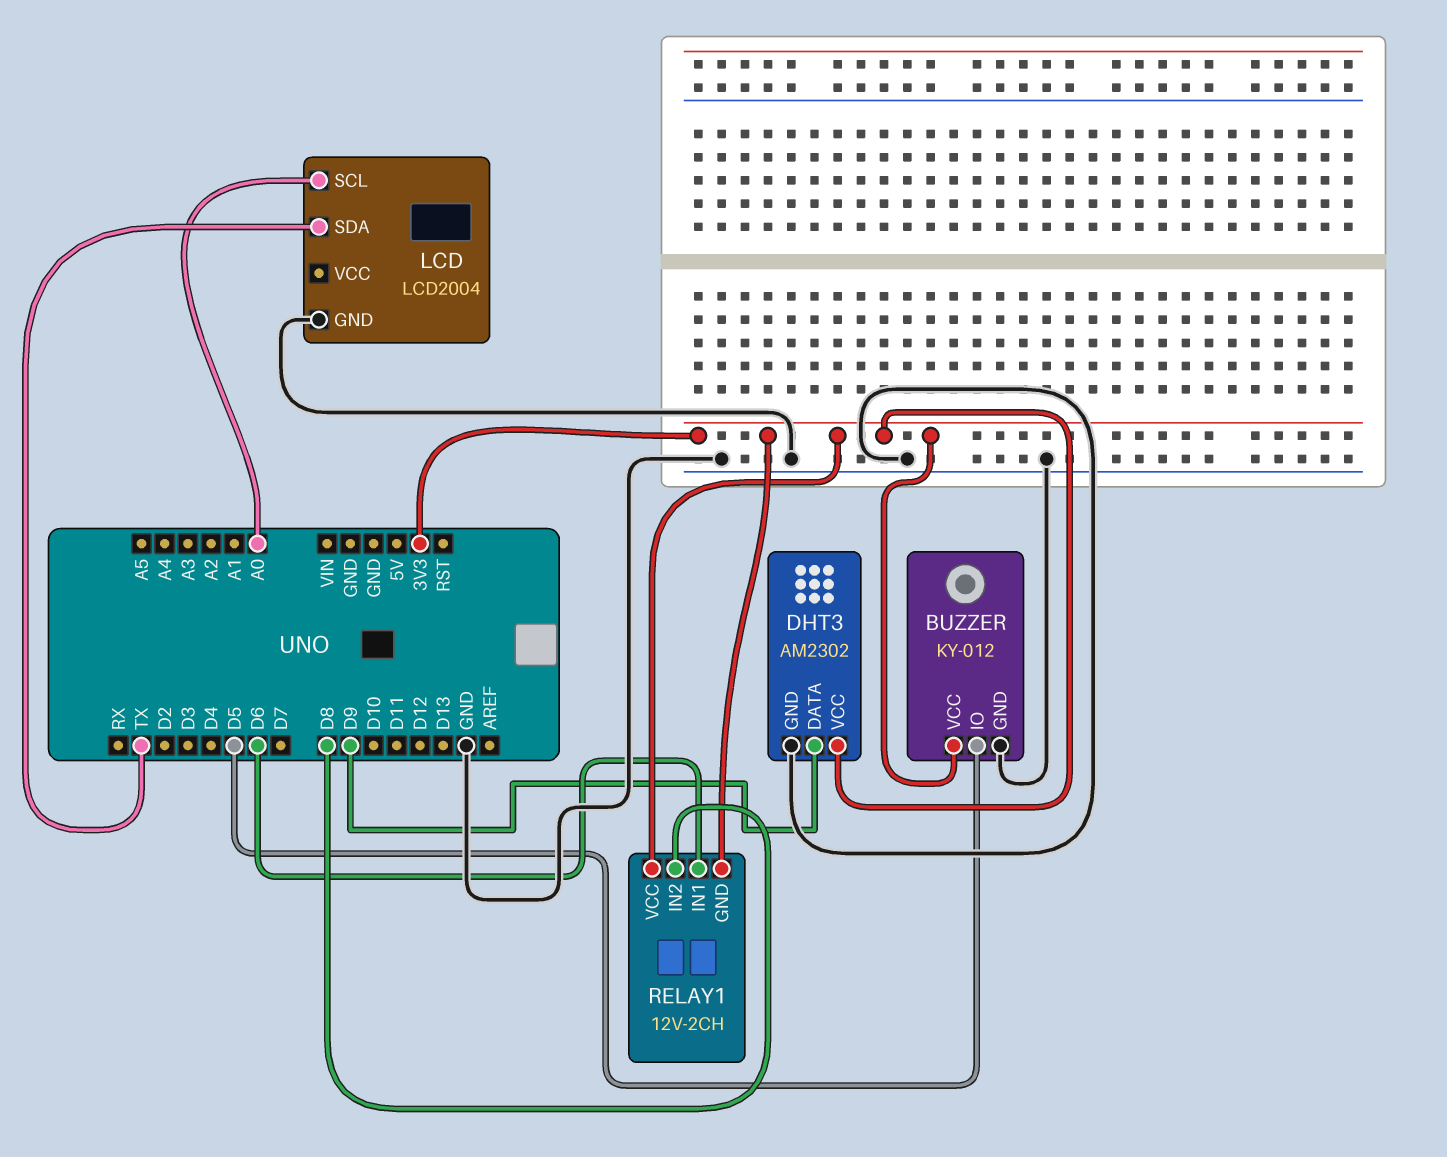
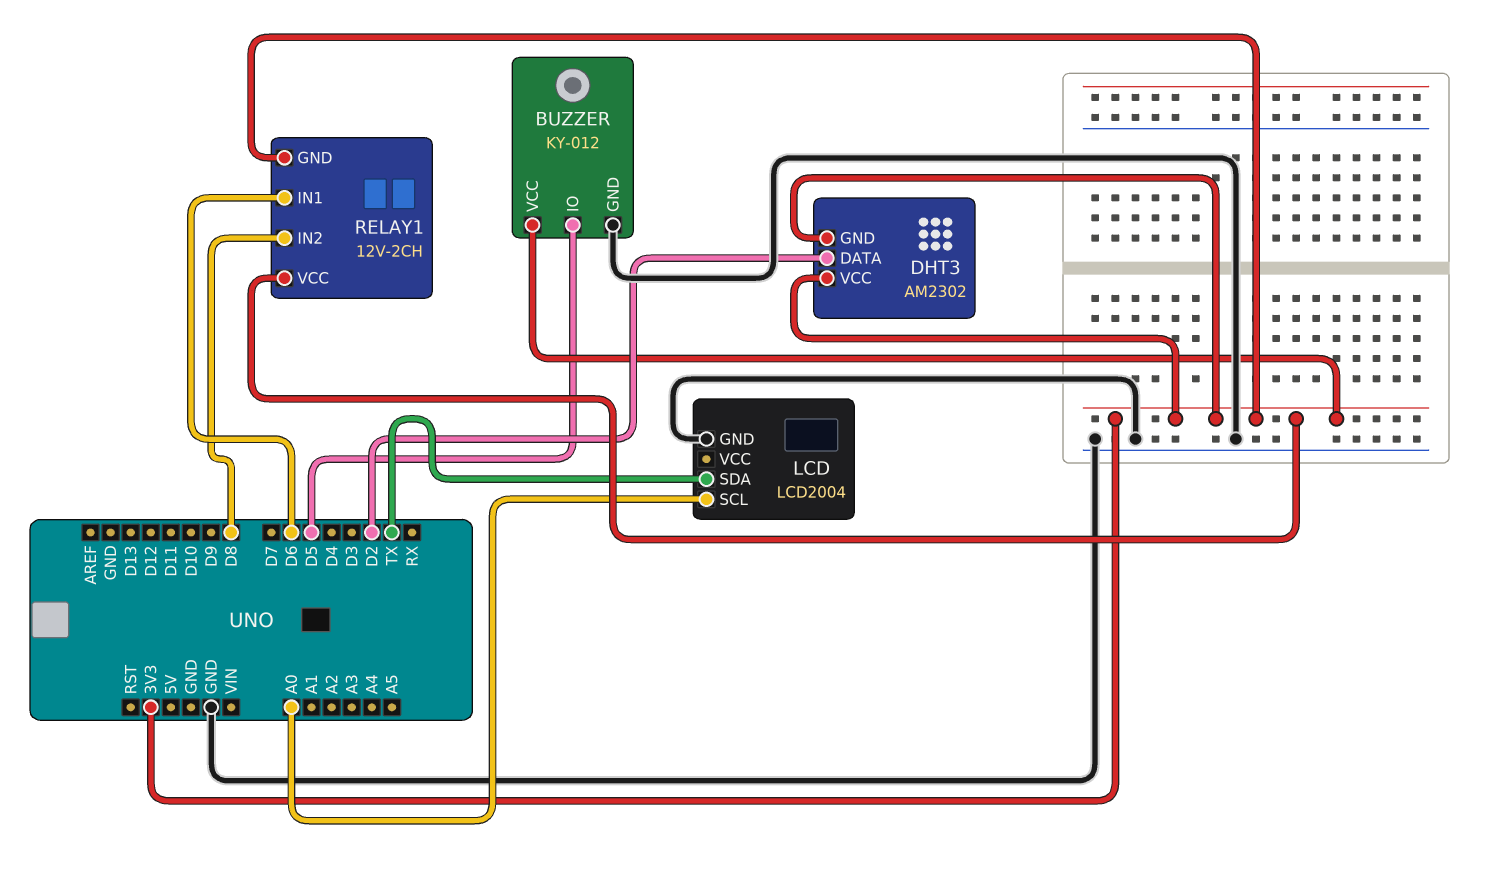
DHT3 pin DATA: D9 -> D2
DHT3 pin GND: GND -> 3V3

